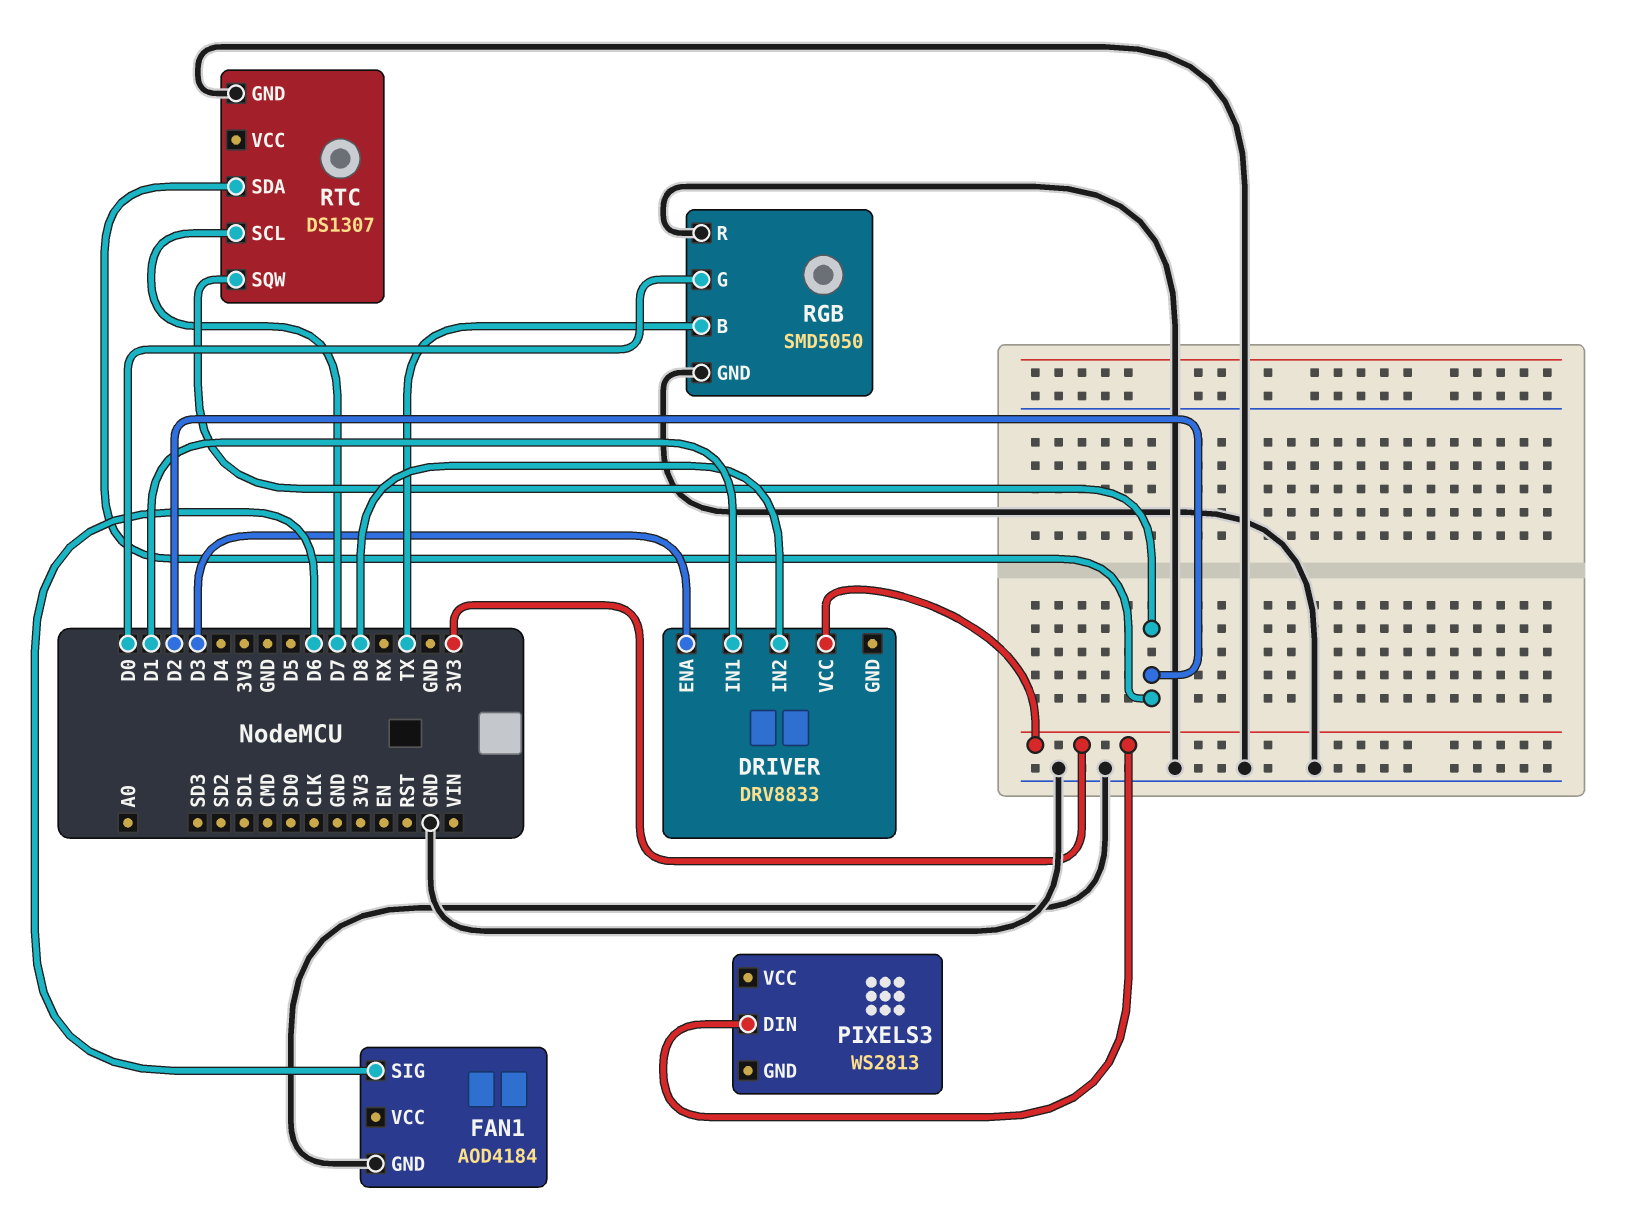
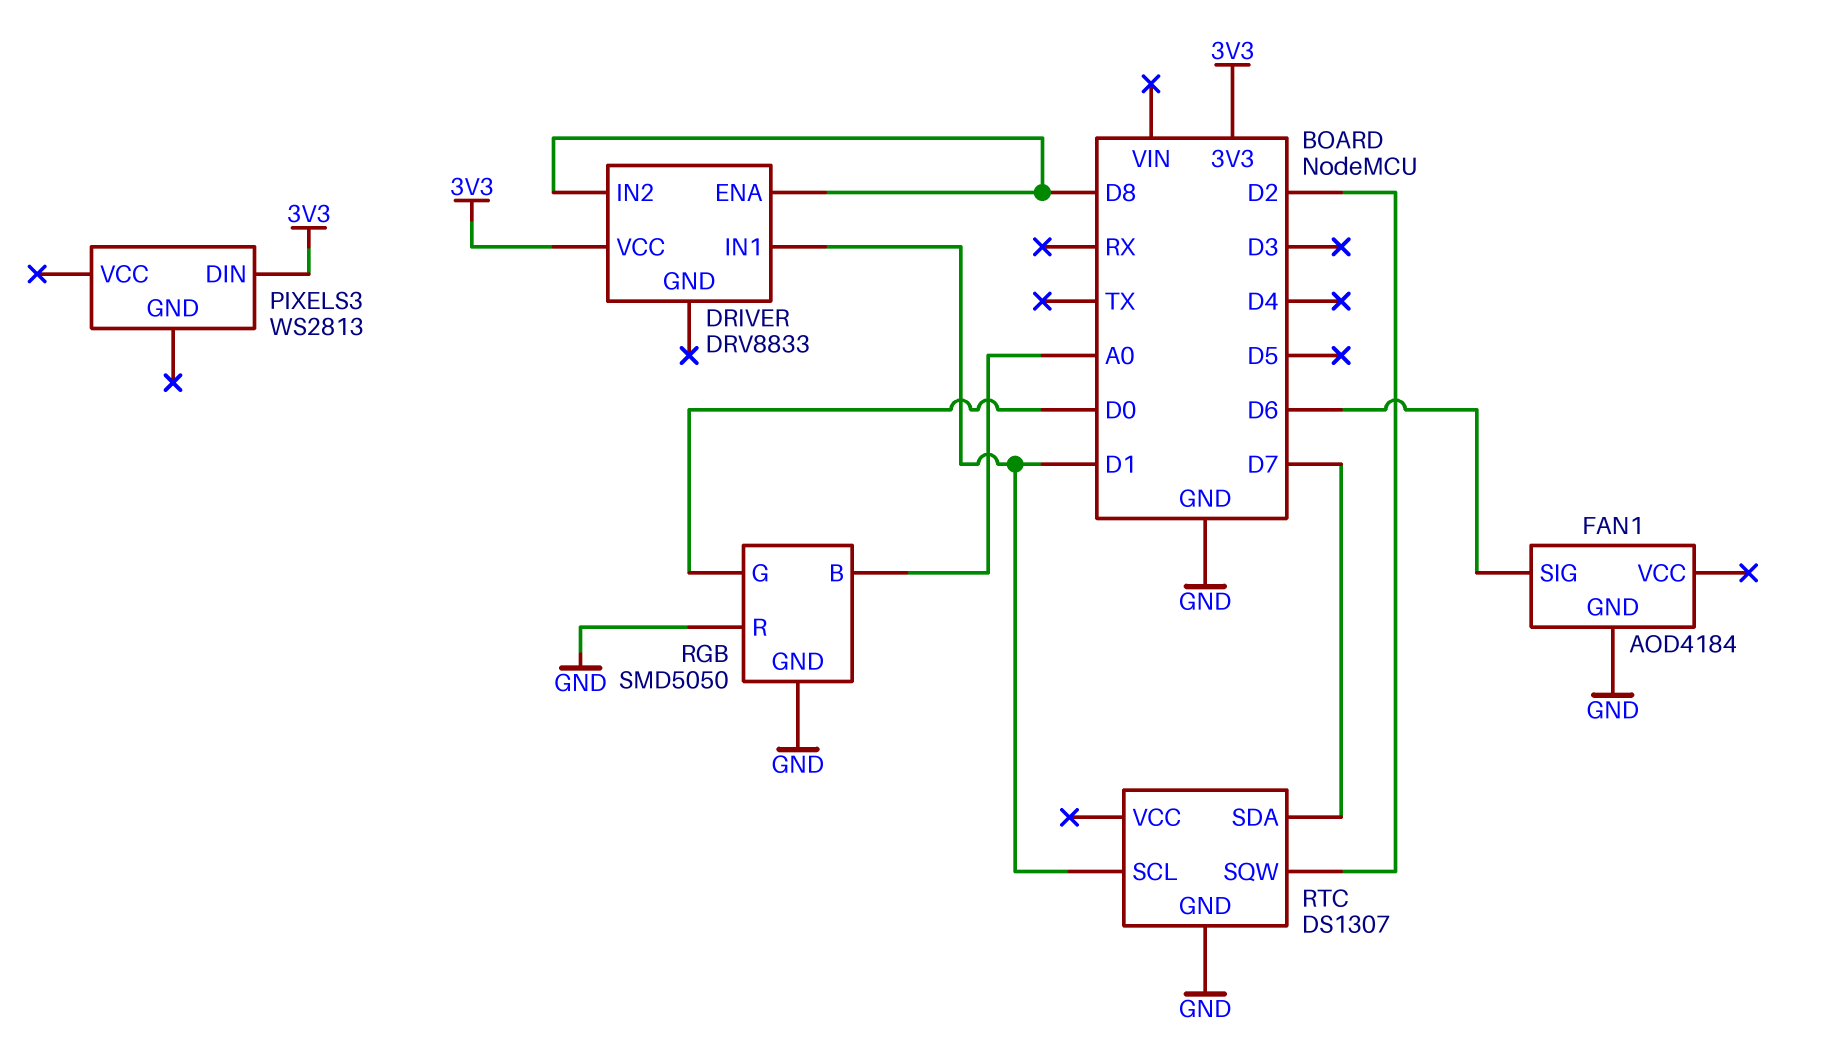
DRIVER pin ENA: D3 -> D8
RGB pin B: TX -> A0
RTC pin SCL: D7 -> D1
RTC pin SDA: D2 -> D7

